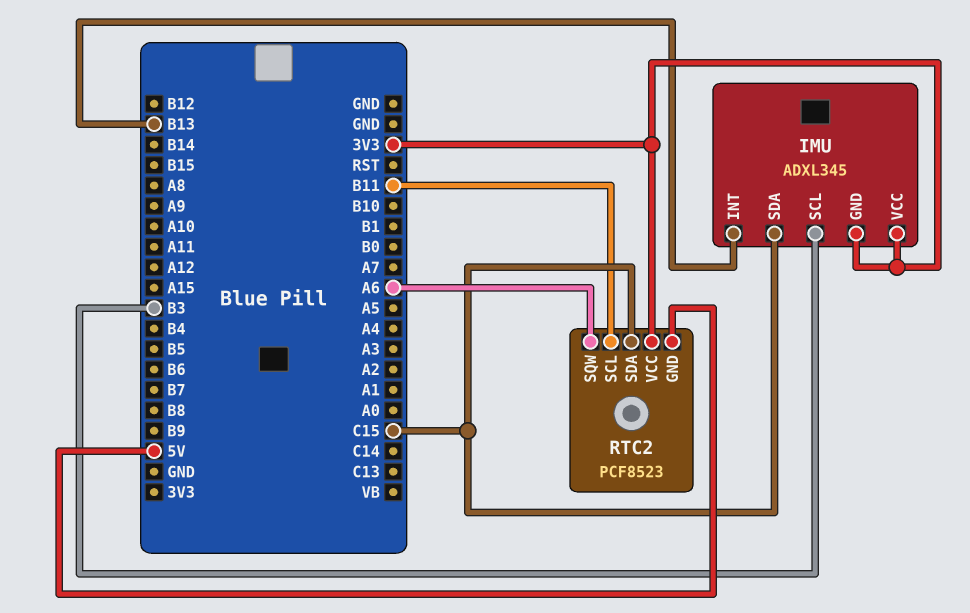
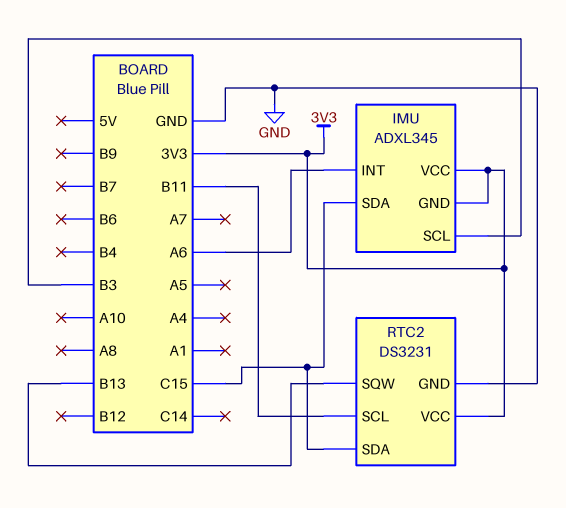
IMU pin INT: B13 -> A6
RTC2: PCF8523 -> DS3231
RTC2 pin GND: 5V -> GND
RTC2 pin SQW: A6 -> B13

